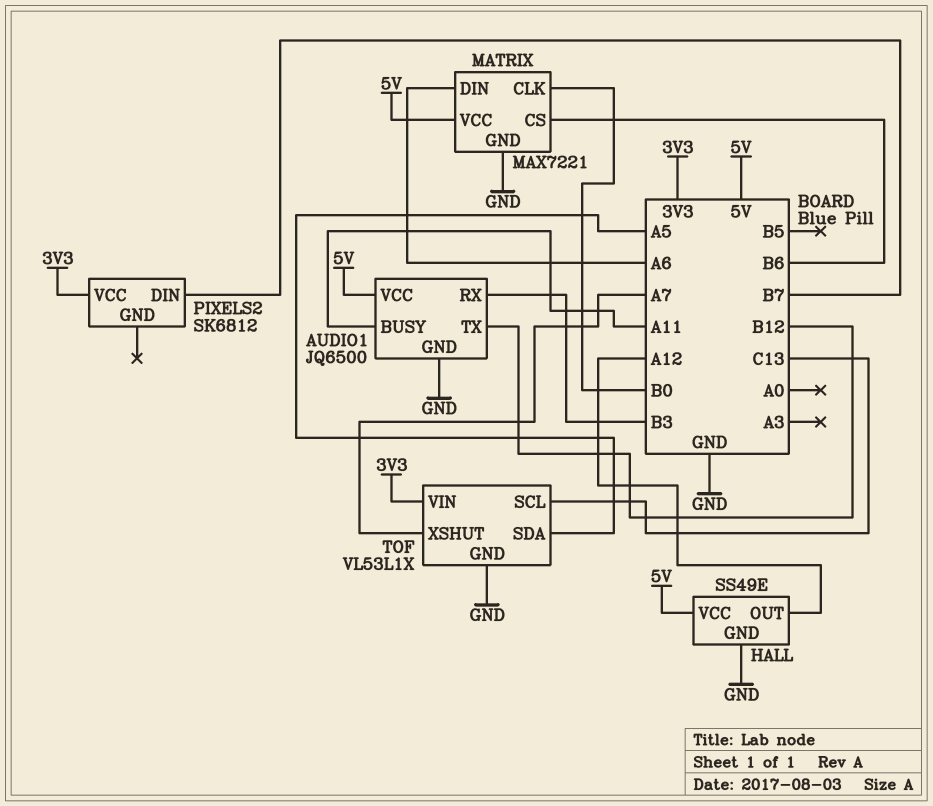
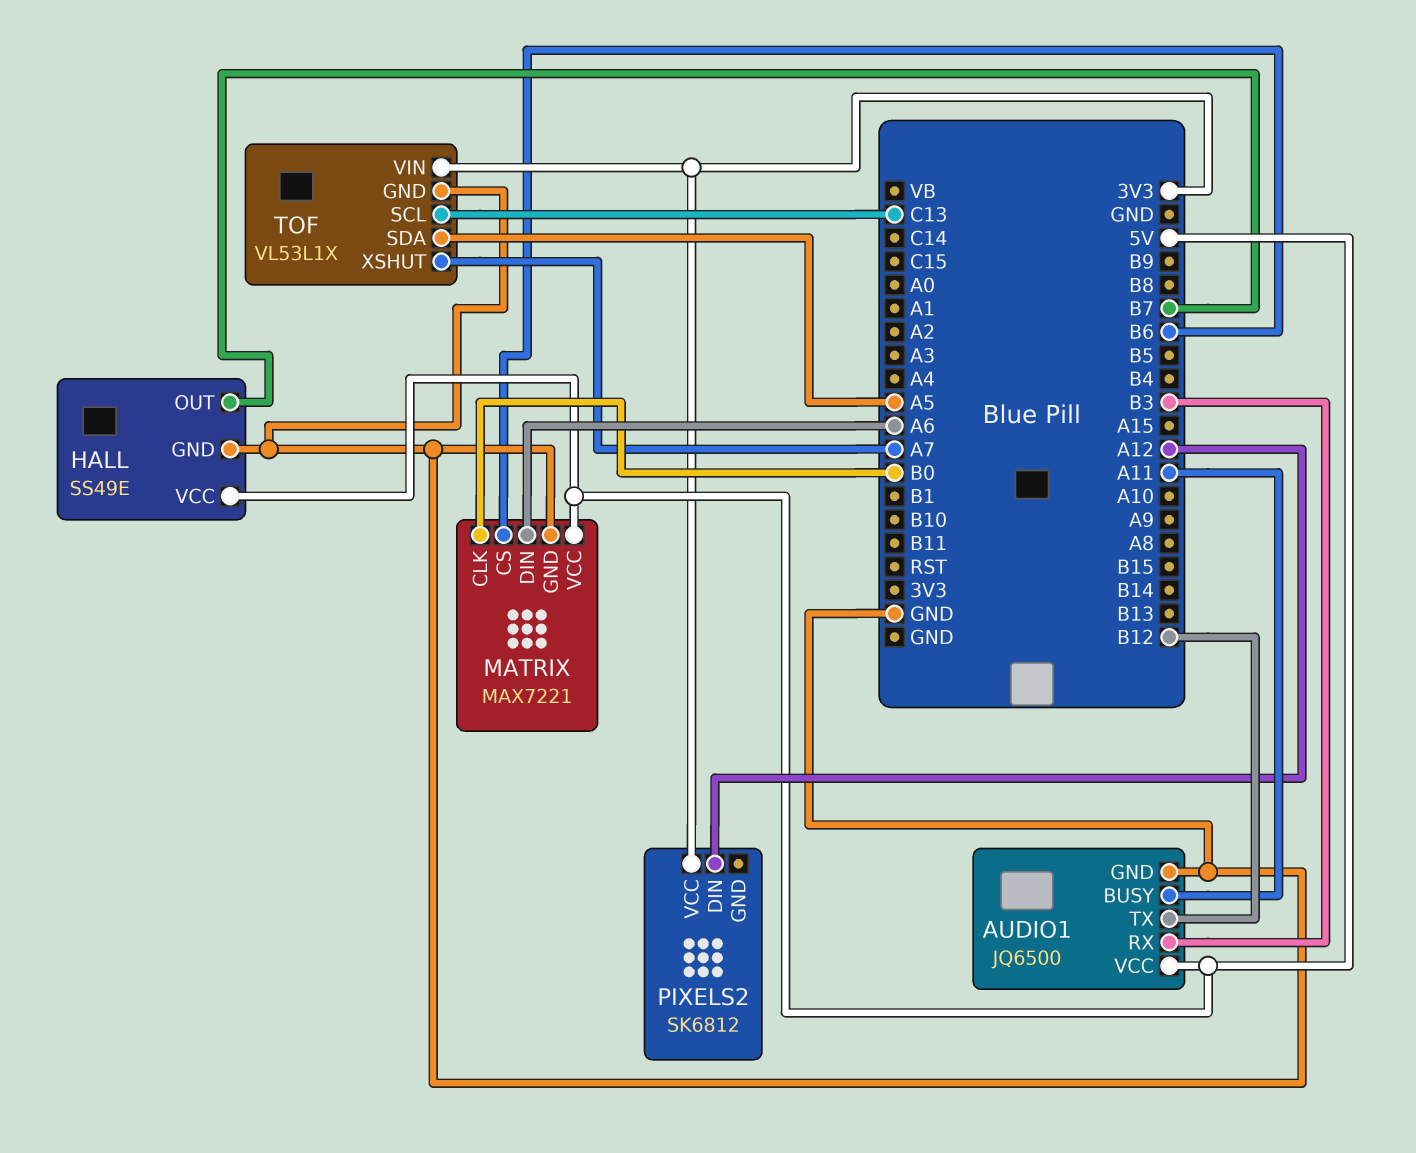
HALL pin OUT: A12 -> B7
PIXELS2 pin DIN: B7 -> A12

